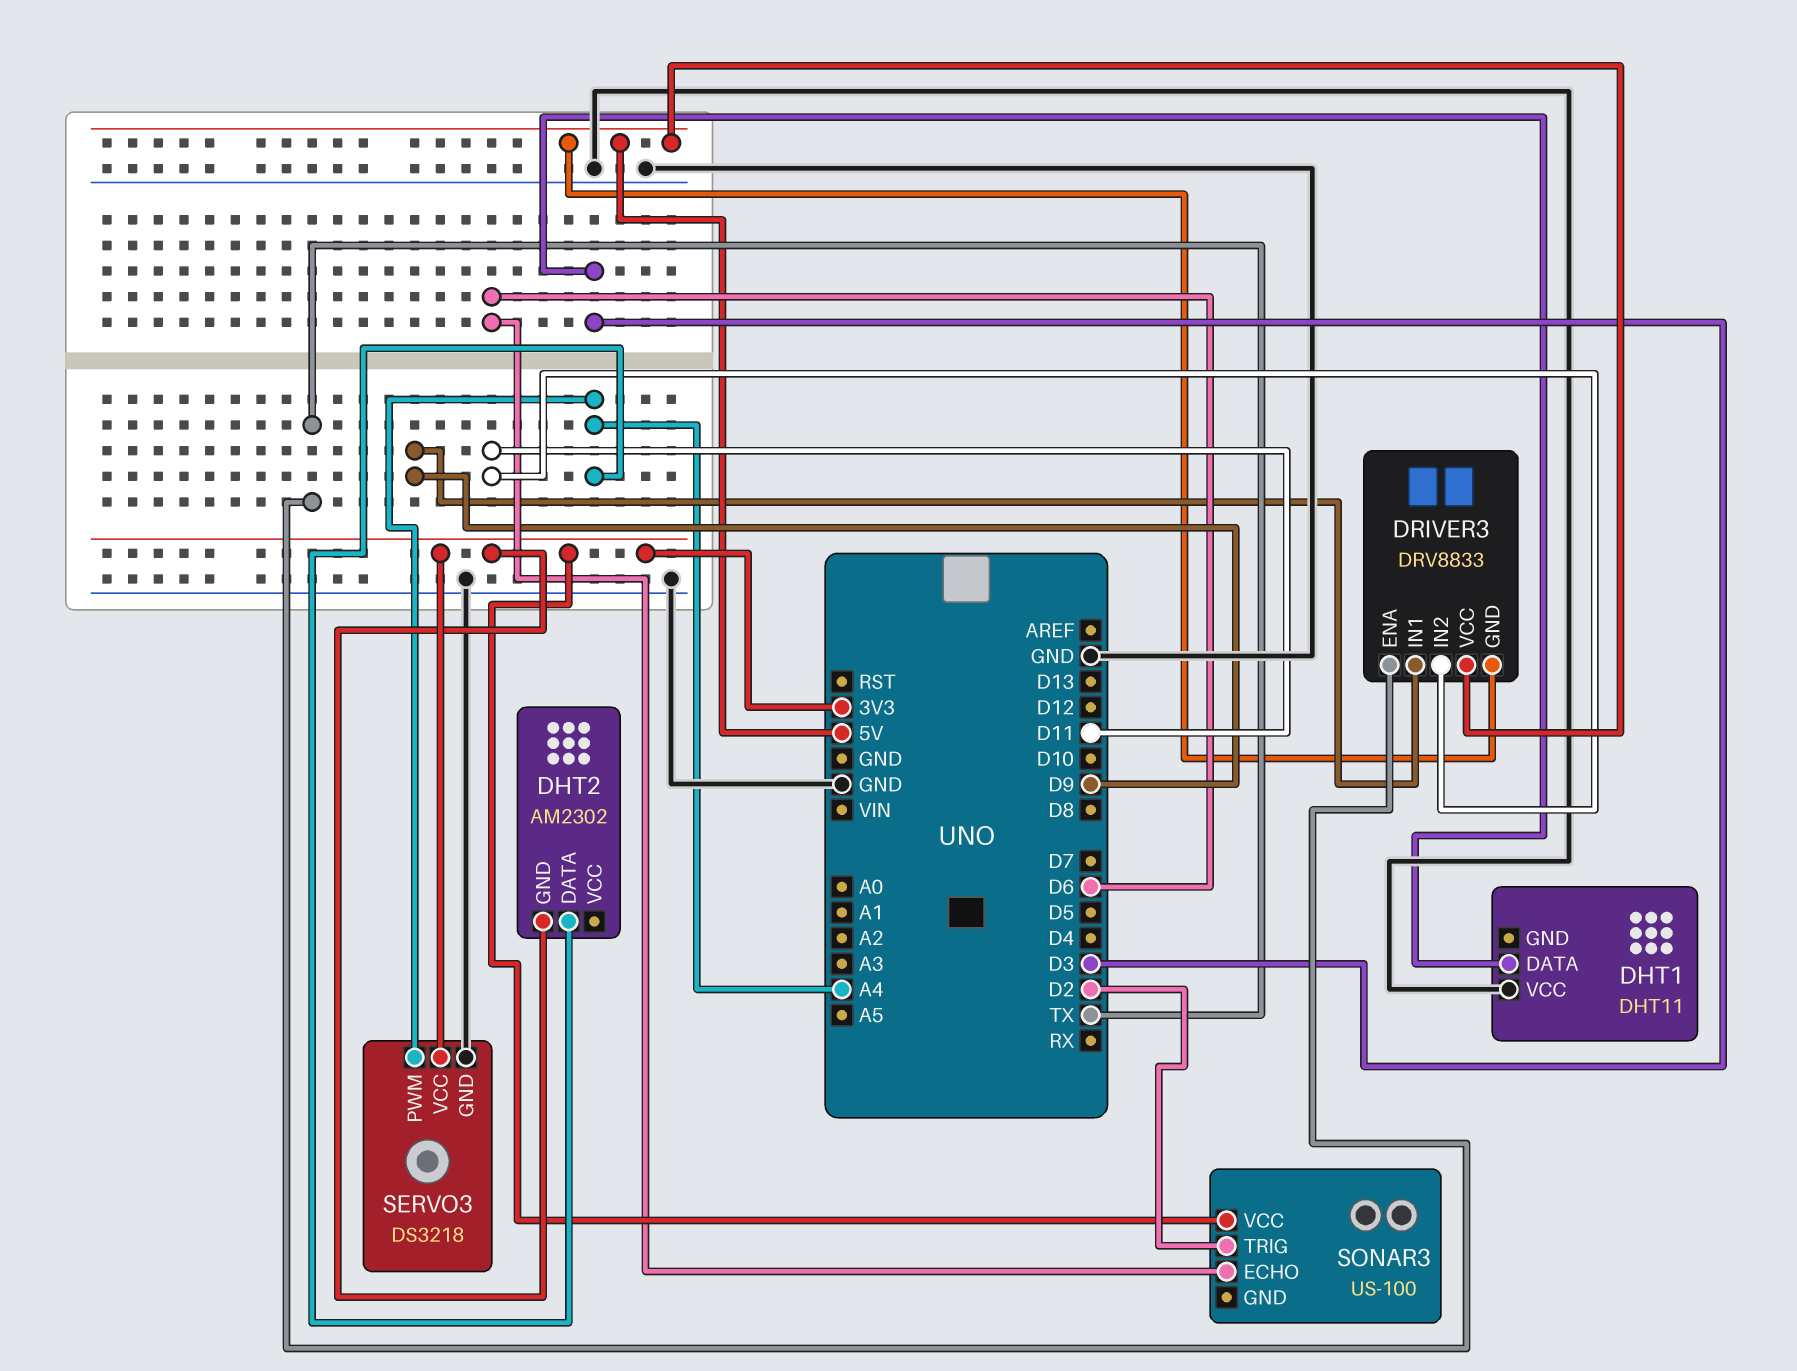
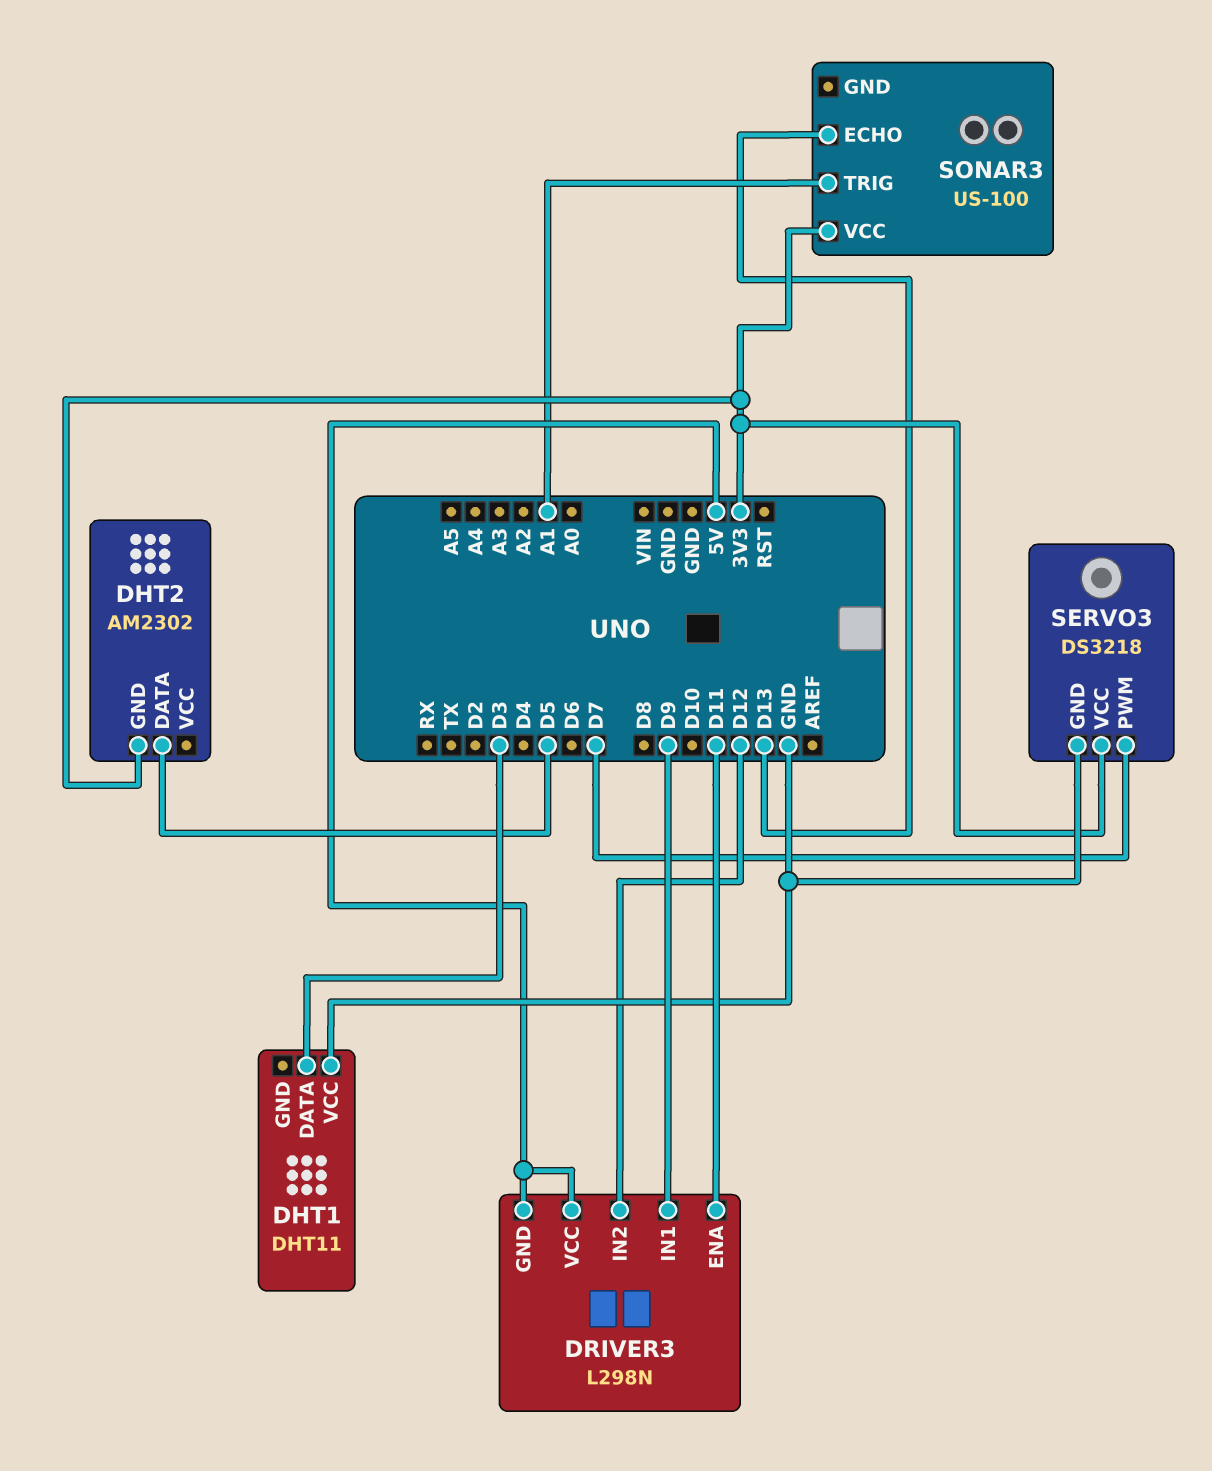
DHT2 pin DATA: A4 -> D5
DRIVER3: DRV8833 -> L298N
DRIVER3 pin ENA: TX -> D11
DRIVER3 pin IN2: D11 -> D12
SERVO3 pin PWM: A4 -> D7
SONAR3 pin ECHO: D6 -> D13
SONAR3 pin TRIG: D2 -> A1

